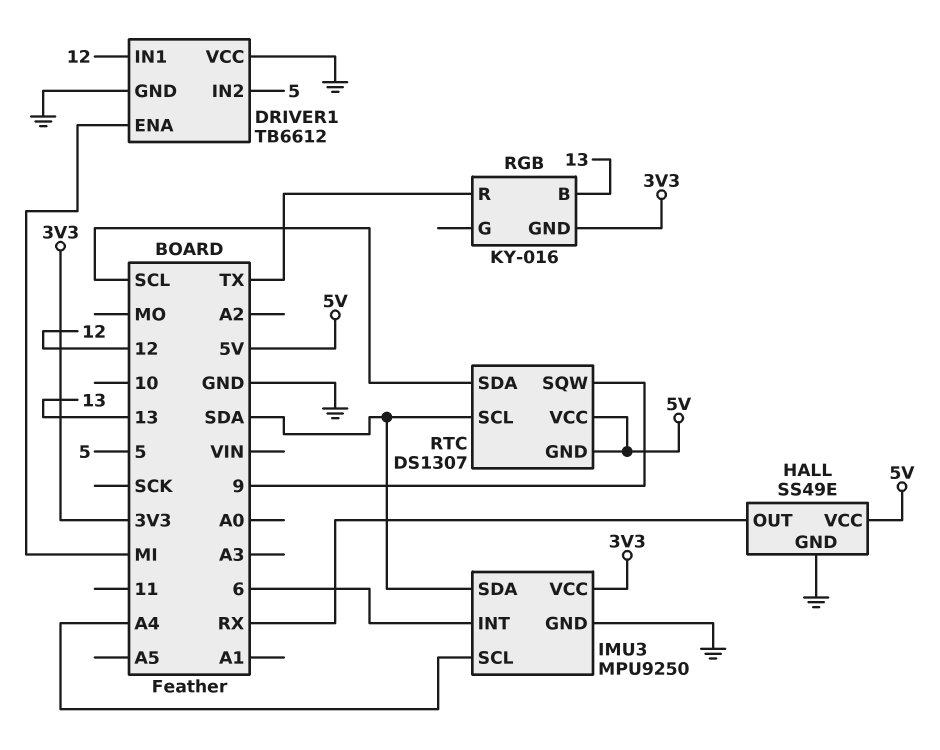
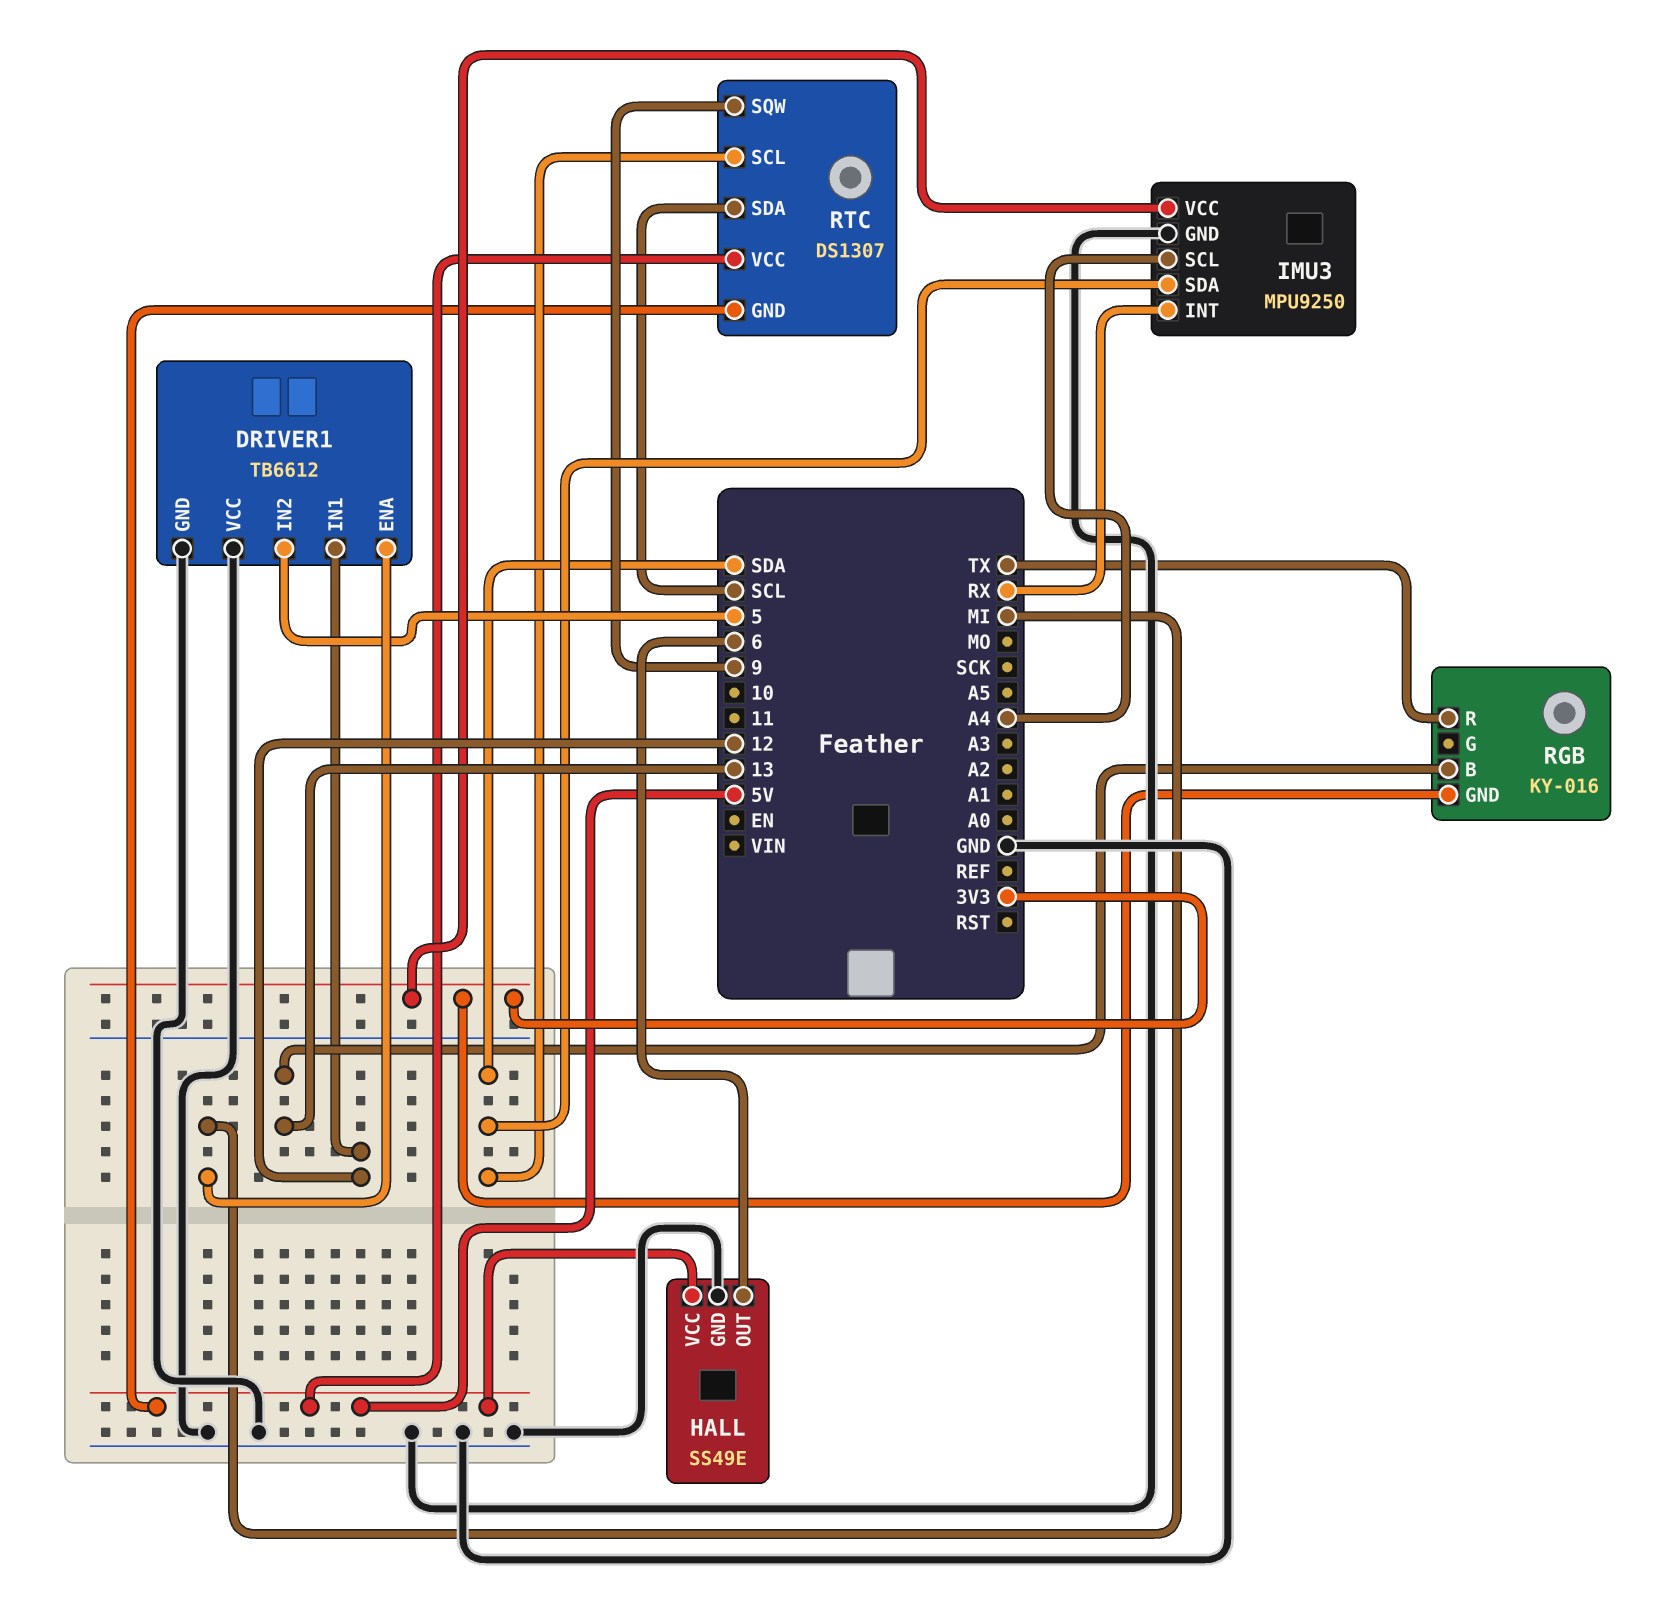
HALL pin OUT: RX -> 6
IMU3 pin INT: 6 -> RX

